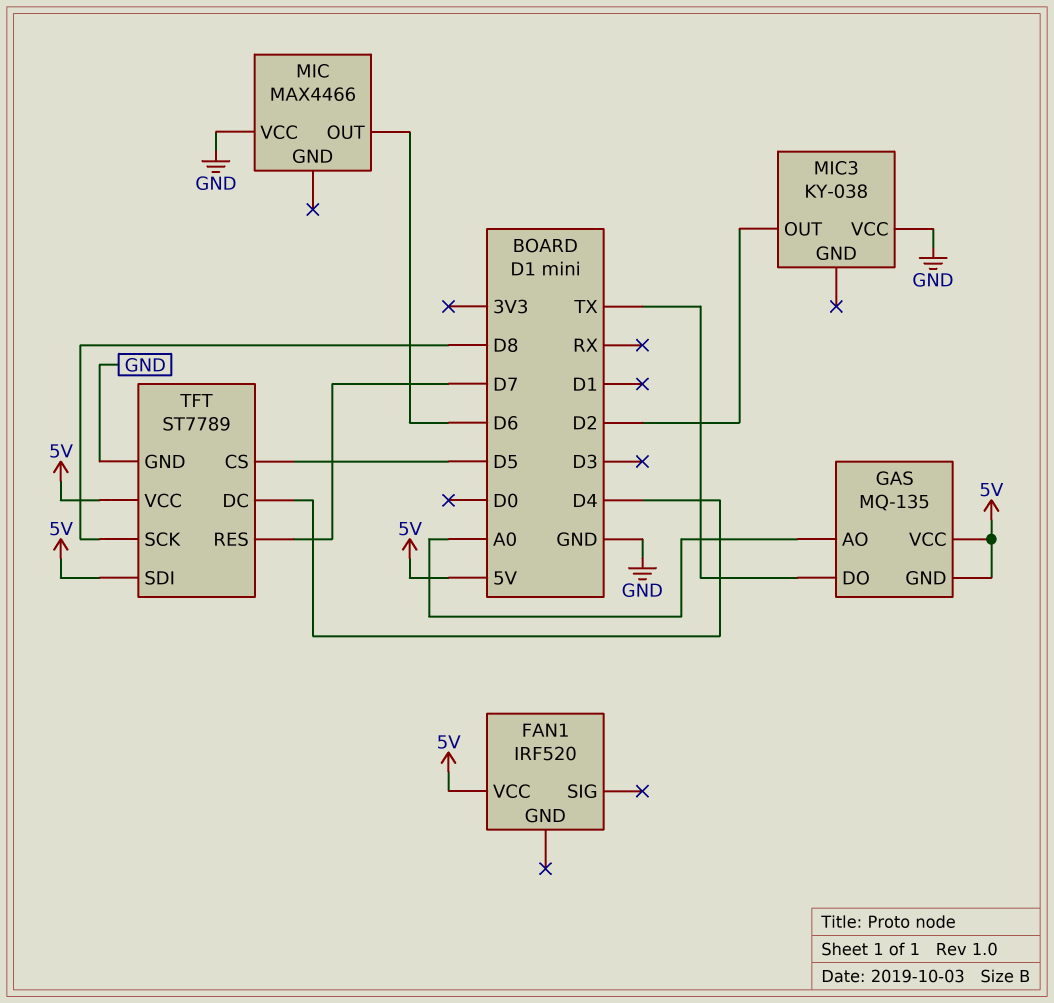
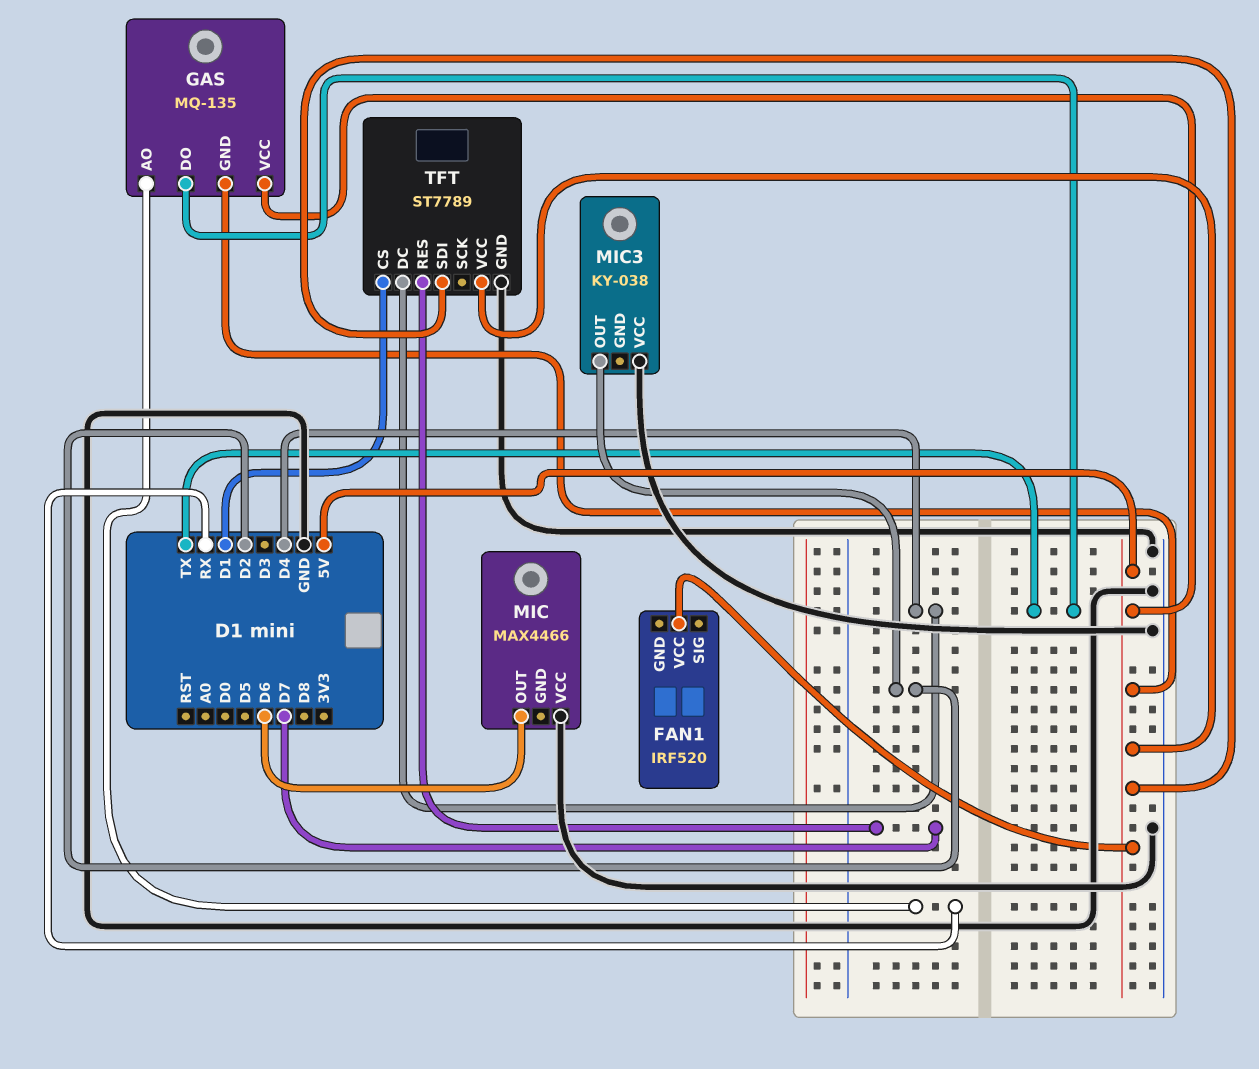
GAS pin AO: A0 -> RX
TFT pin CS: D5 -> D1
TFT pin SCK: D8 -> none

